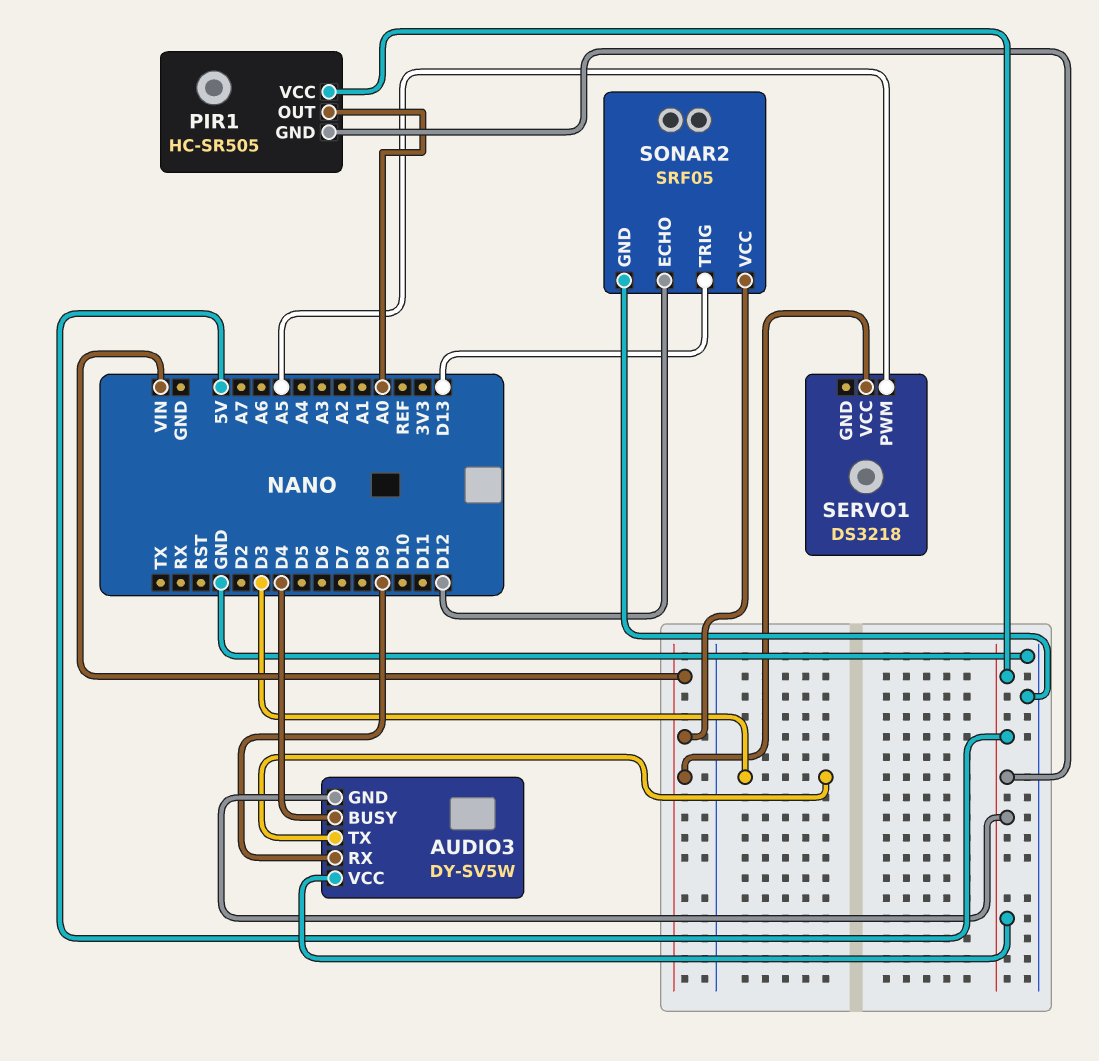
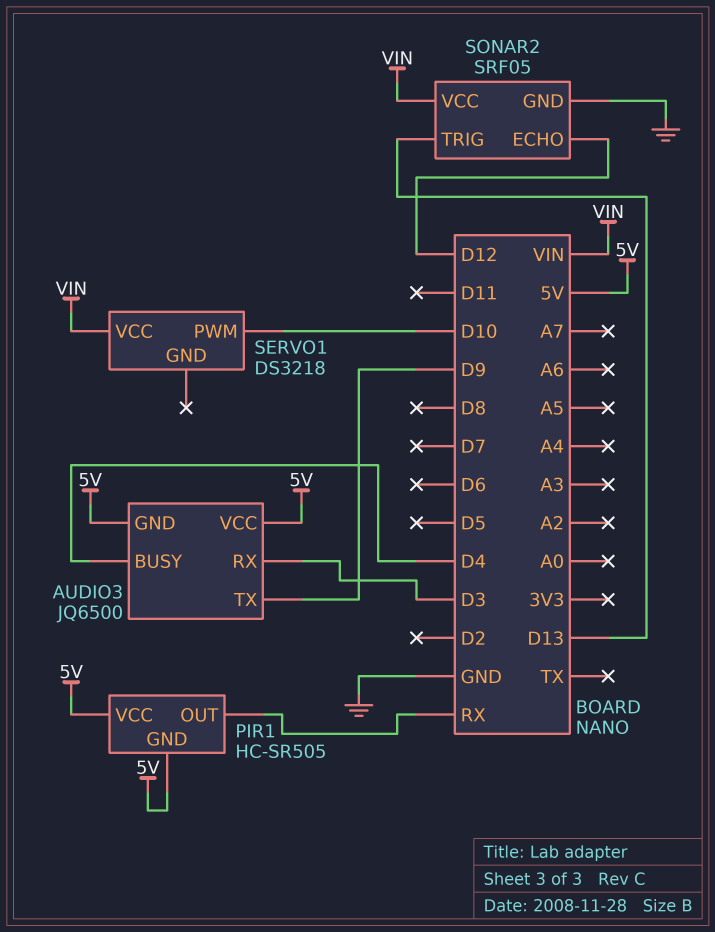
AUDIO3: DY-SV5W -> JQ6500
AUDIO3 pin RX: D9 -> D3
AUDIO3 pin TX: D3 -> D9
PIR1 pin OUT: A0 -> RX
SERVO1 pin PWM: A5 -> D10

